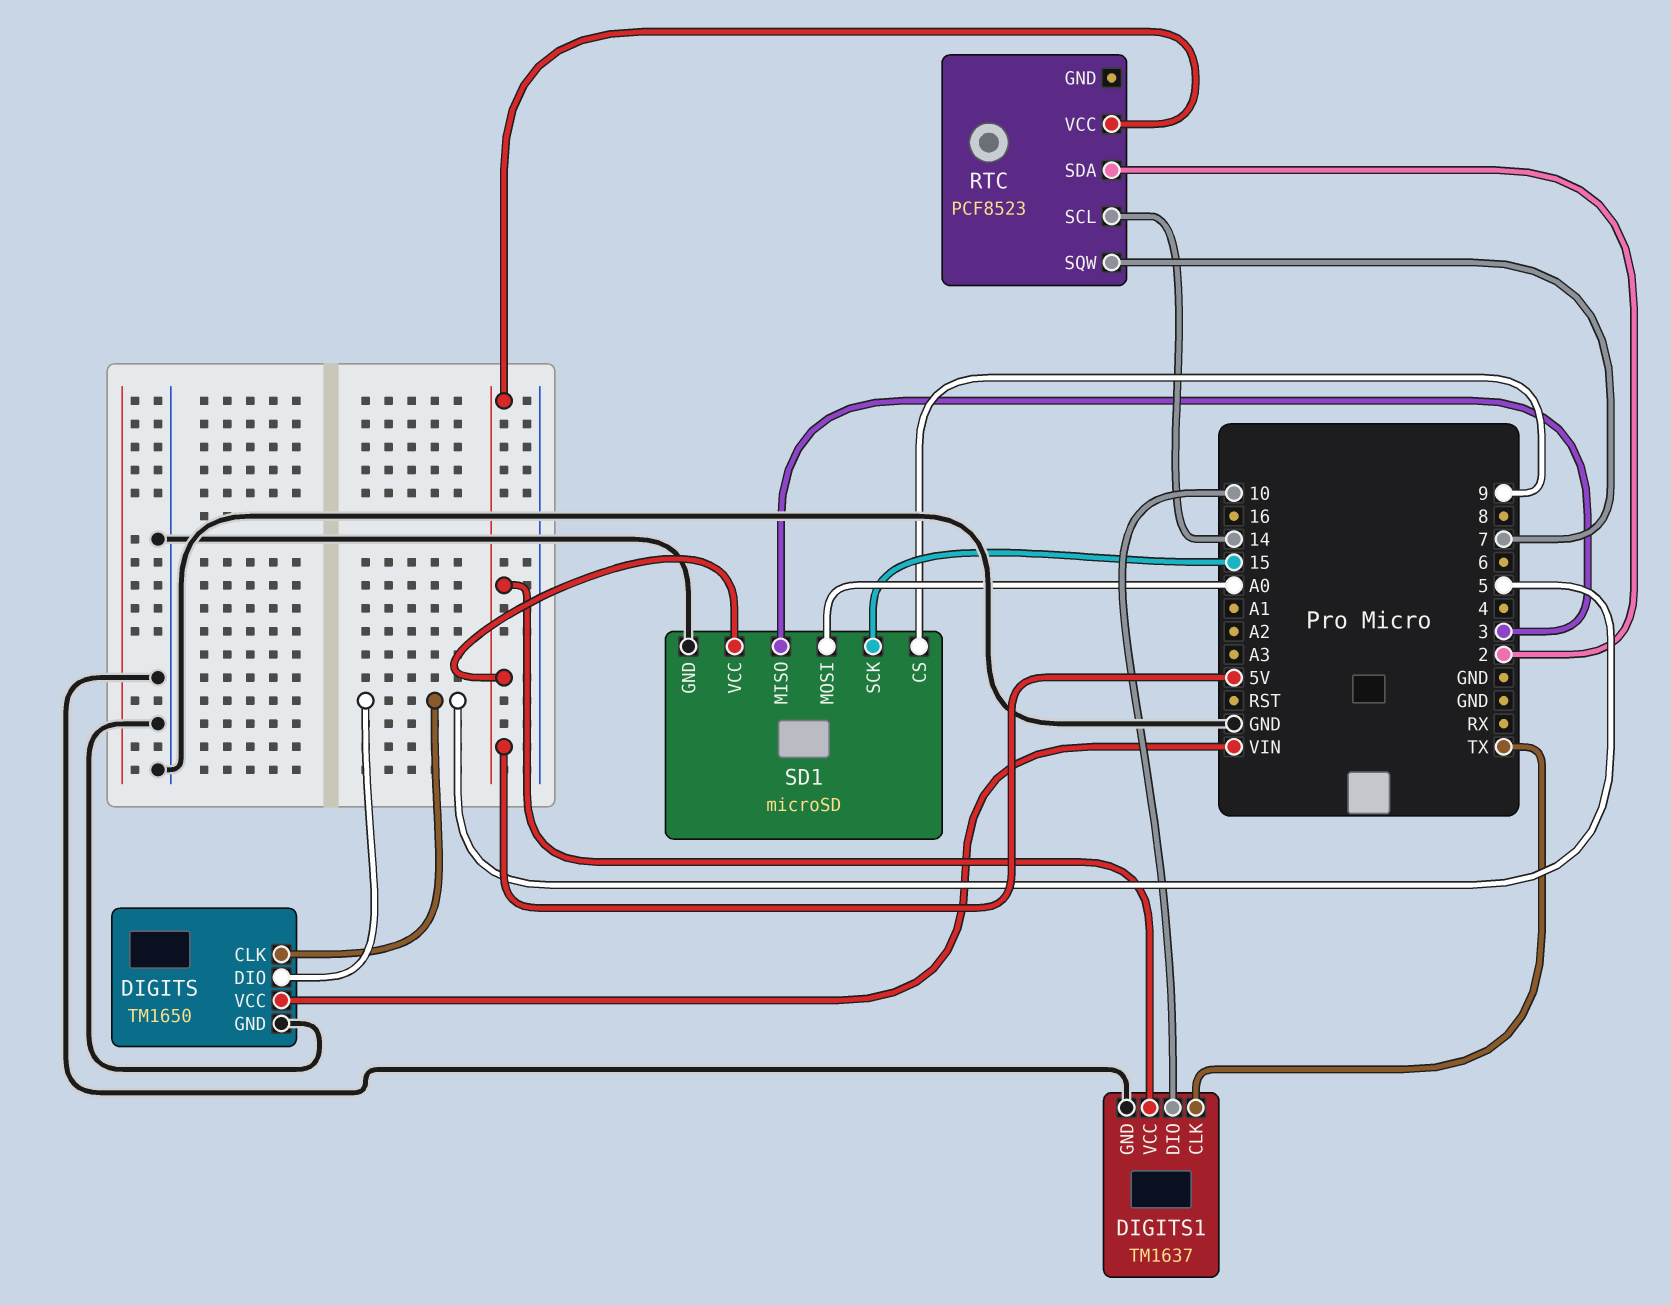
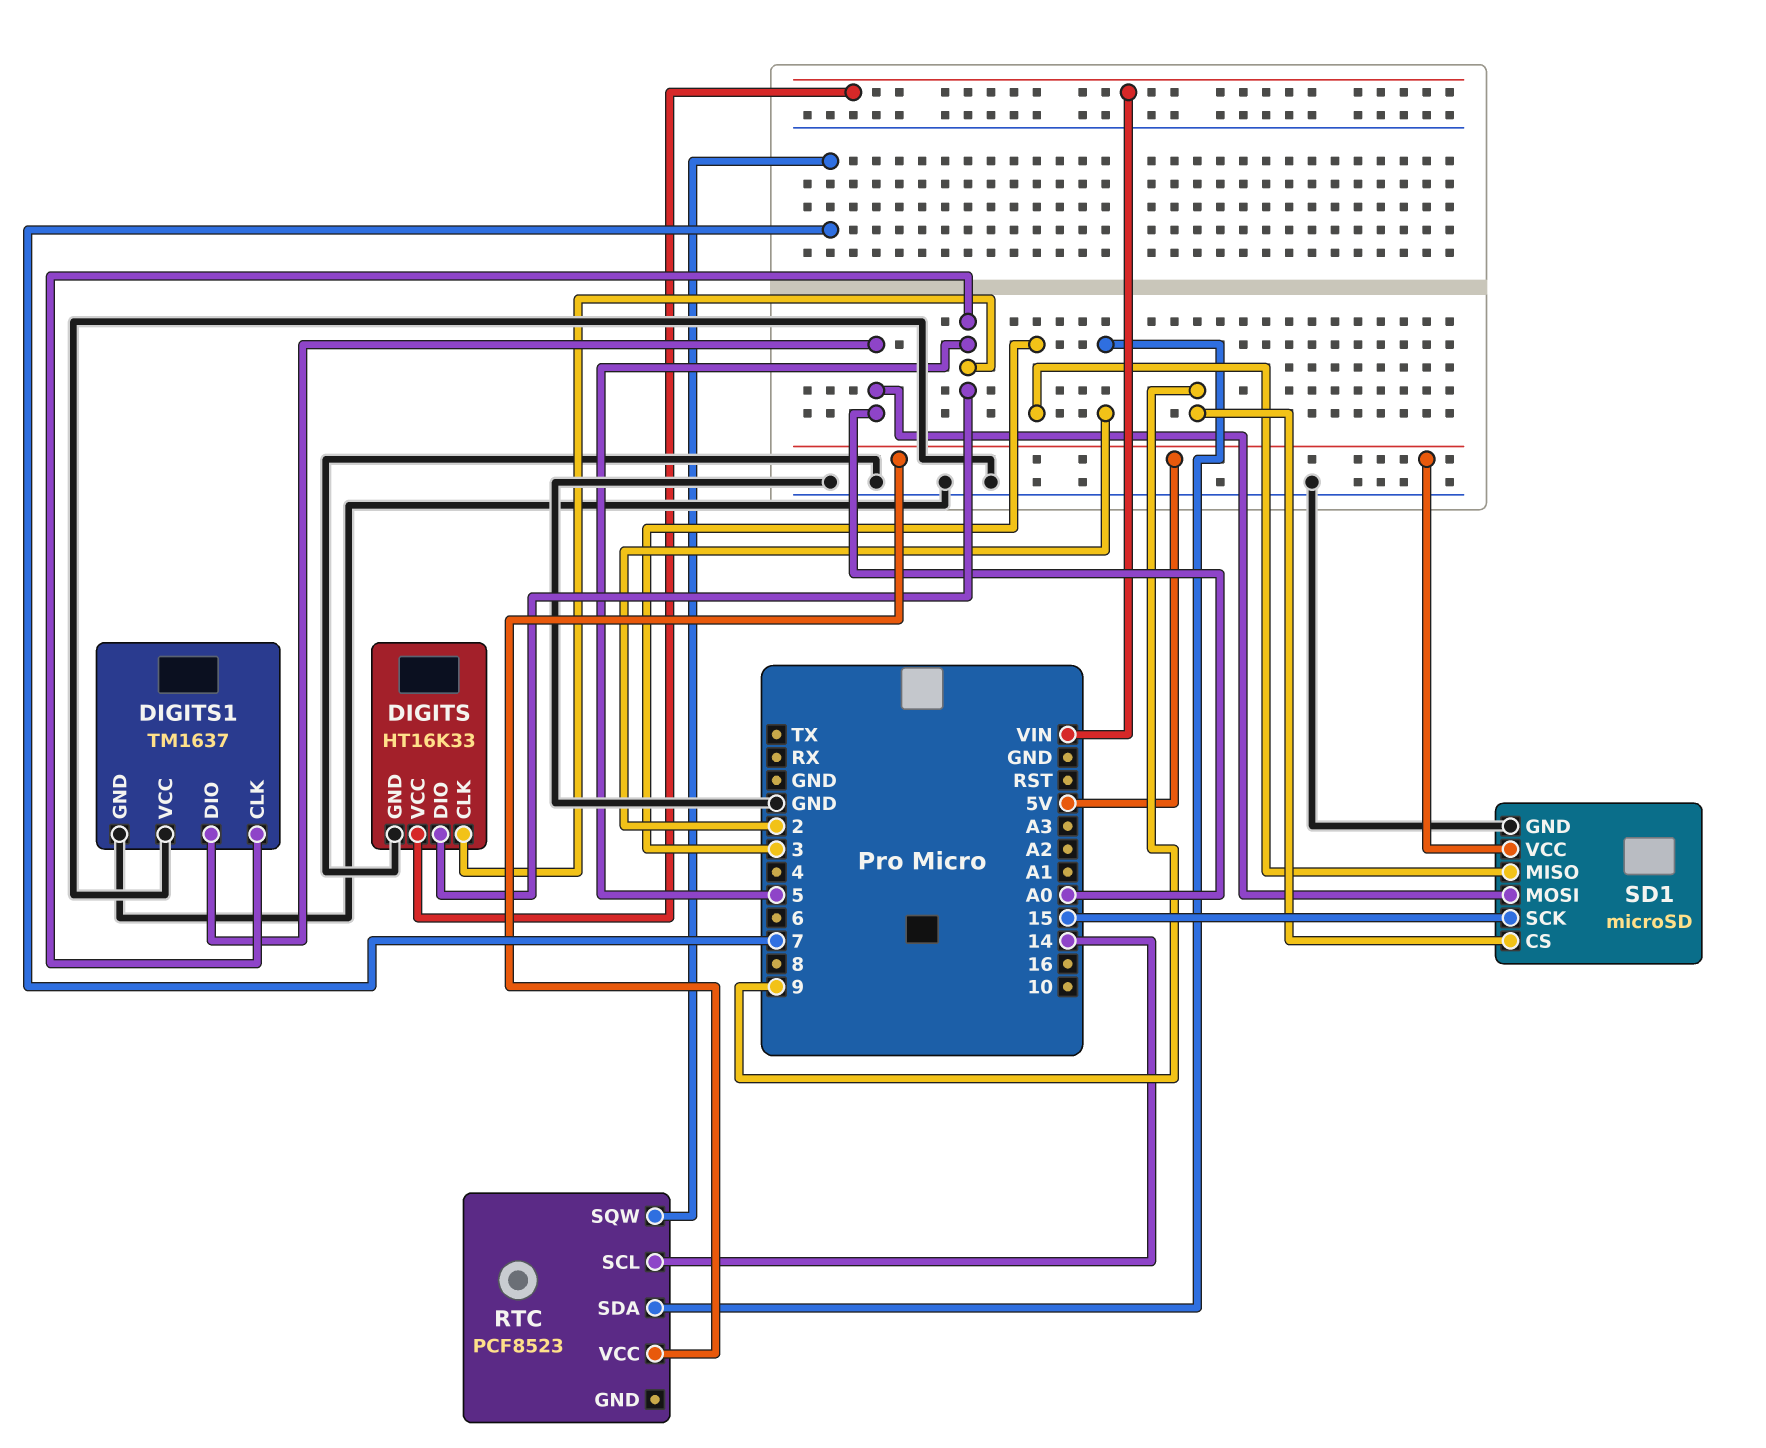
DIGITS: TM1650 -> HT16K33
DIGITS1 pin CLK: TX -> 5
DIGITS1 pin DIO: 10 -> A0
DIGITS1 pin VCC: 5V -> GND

